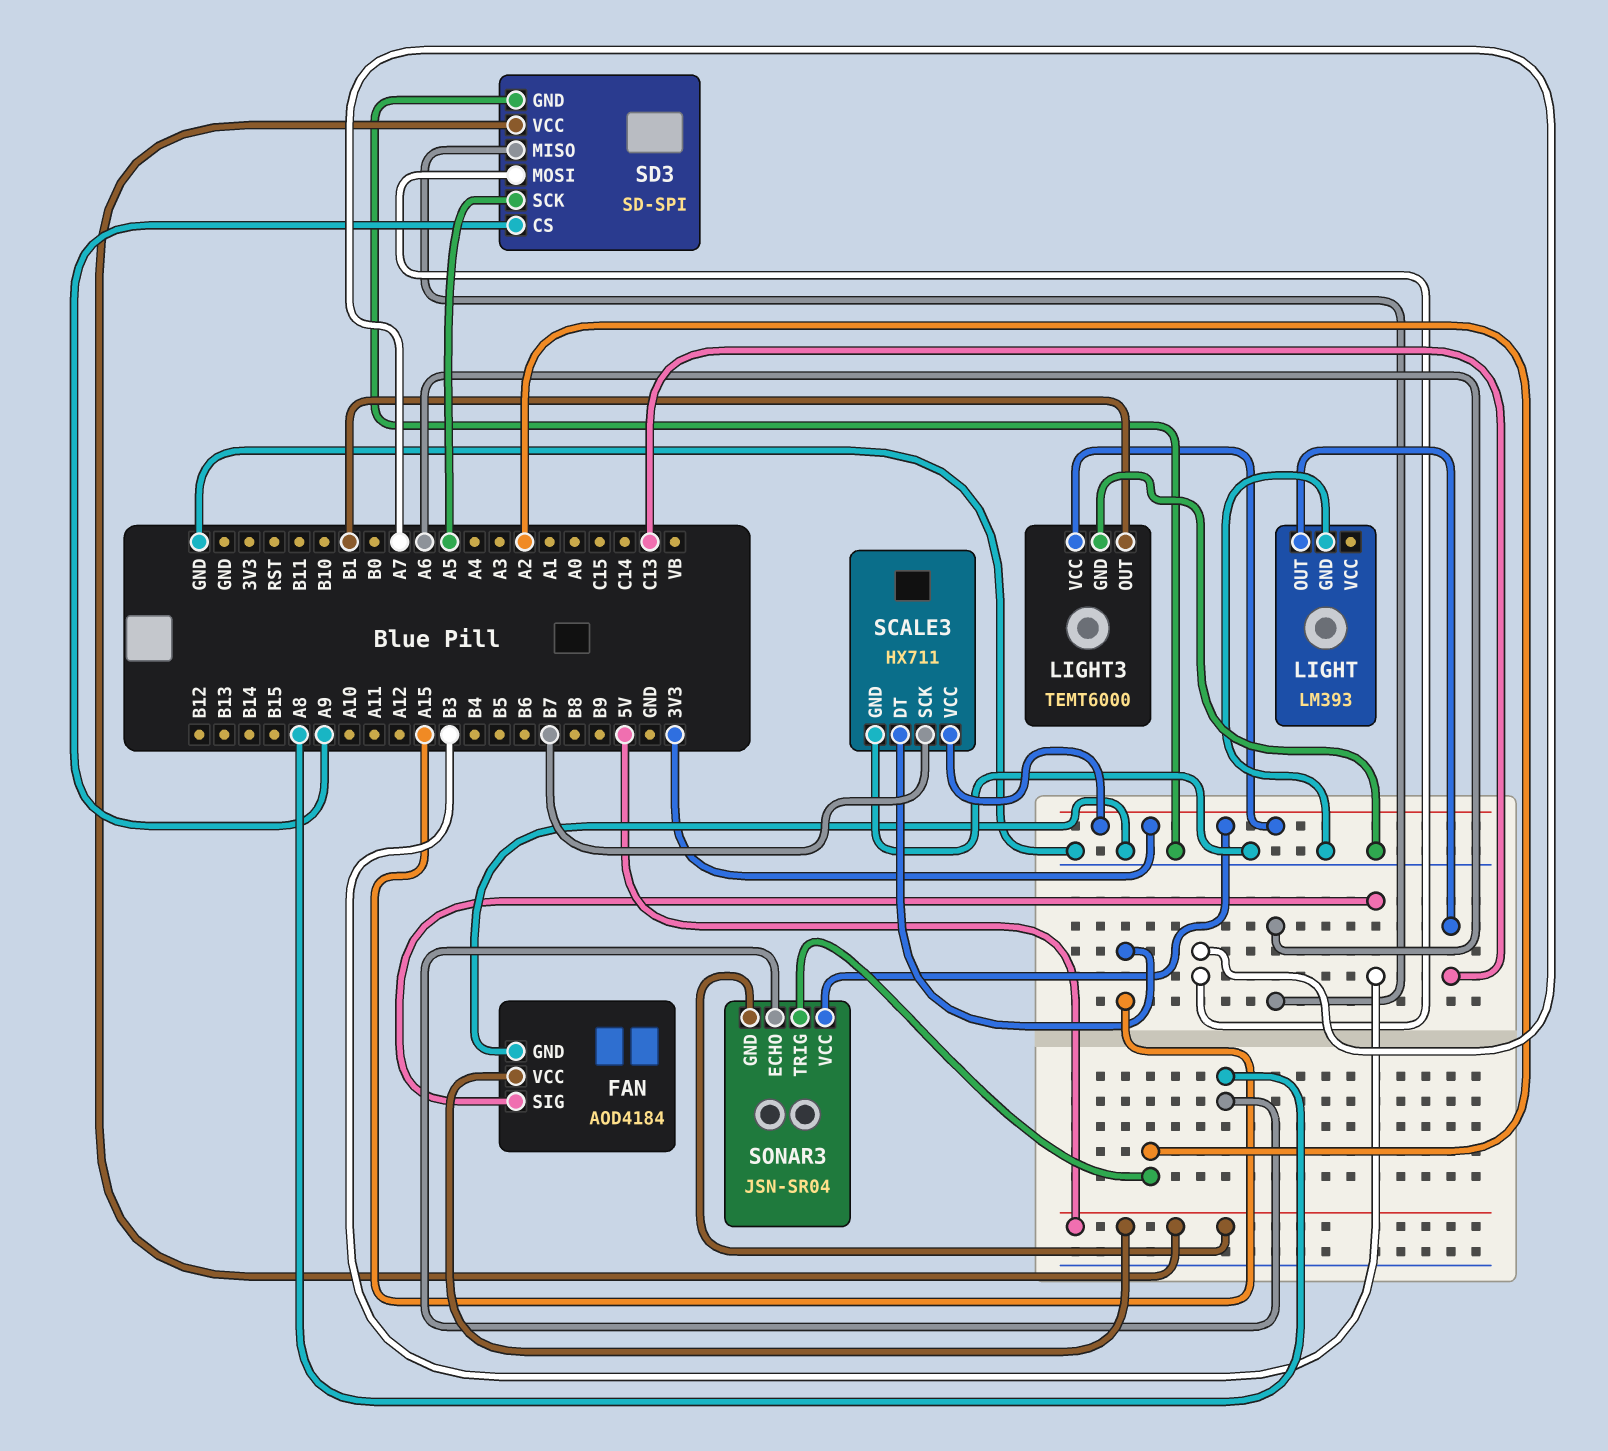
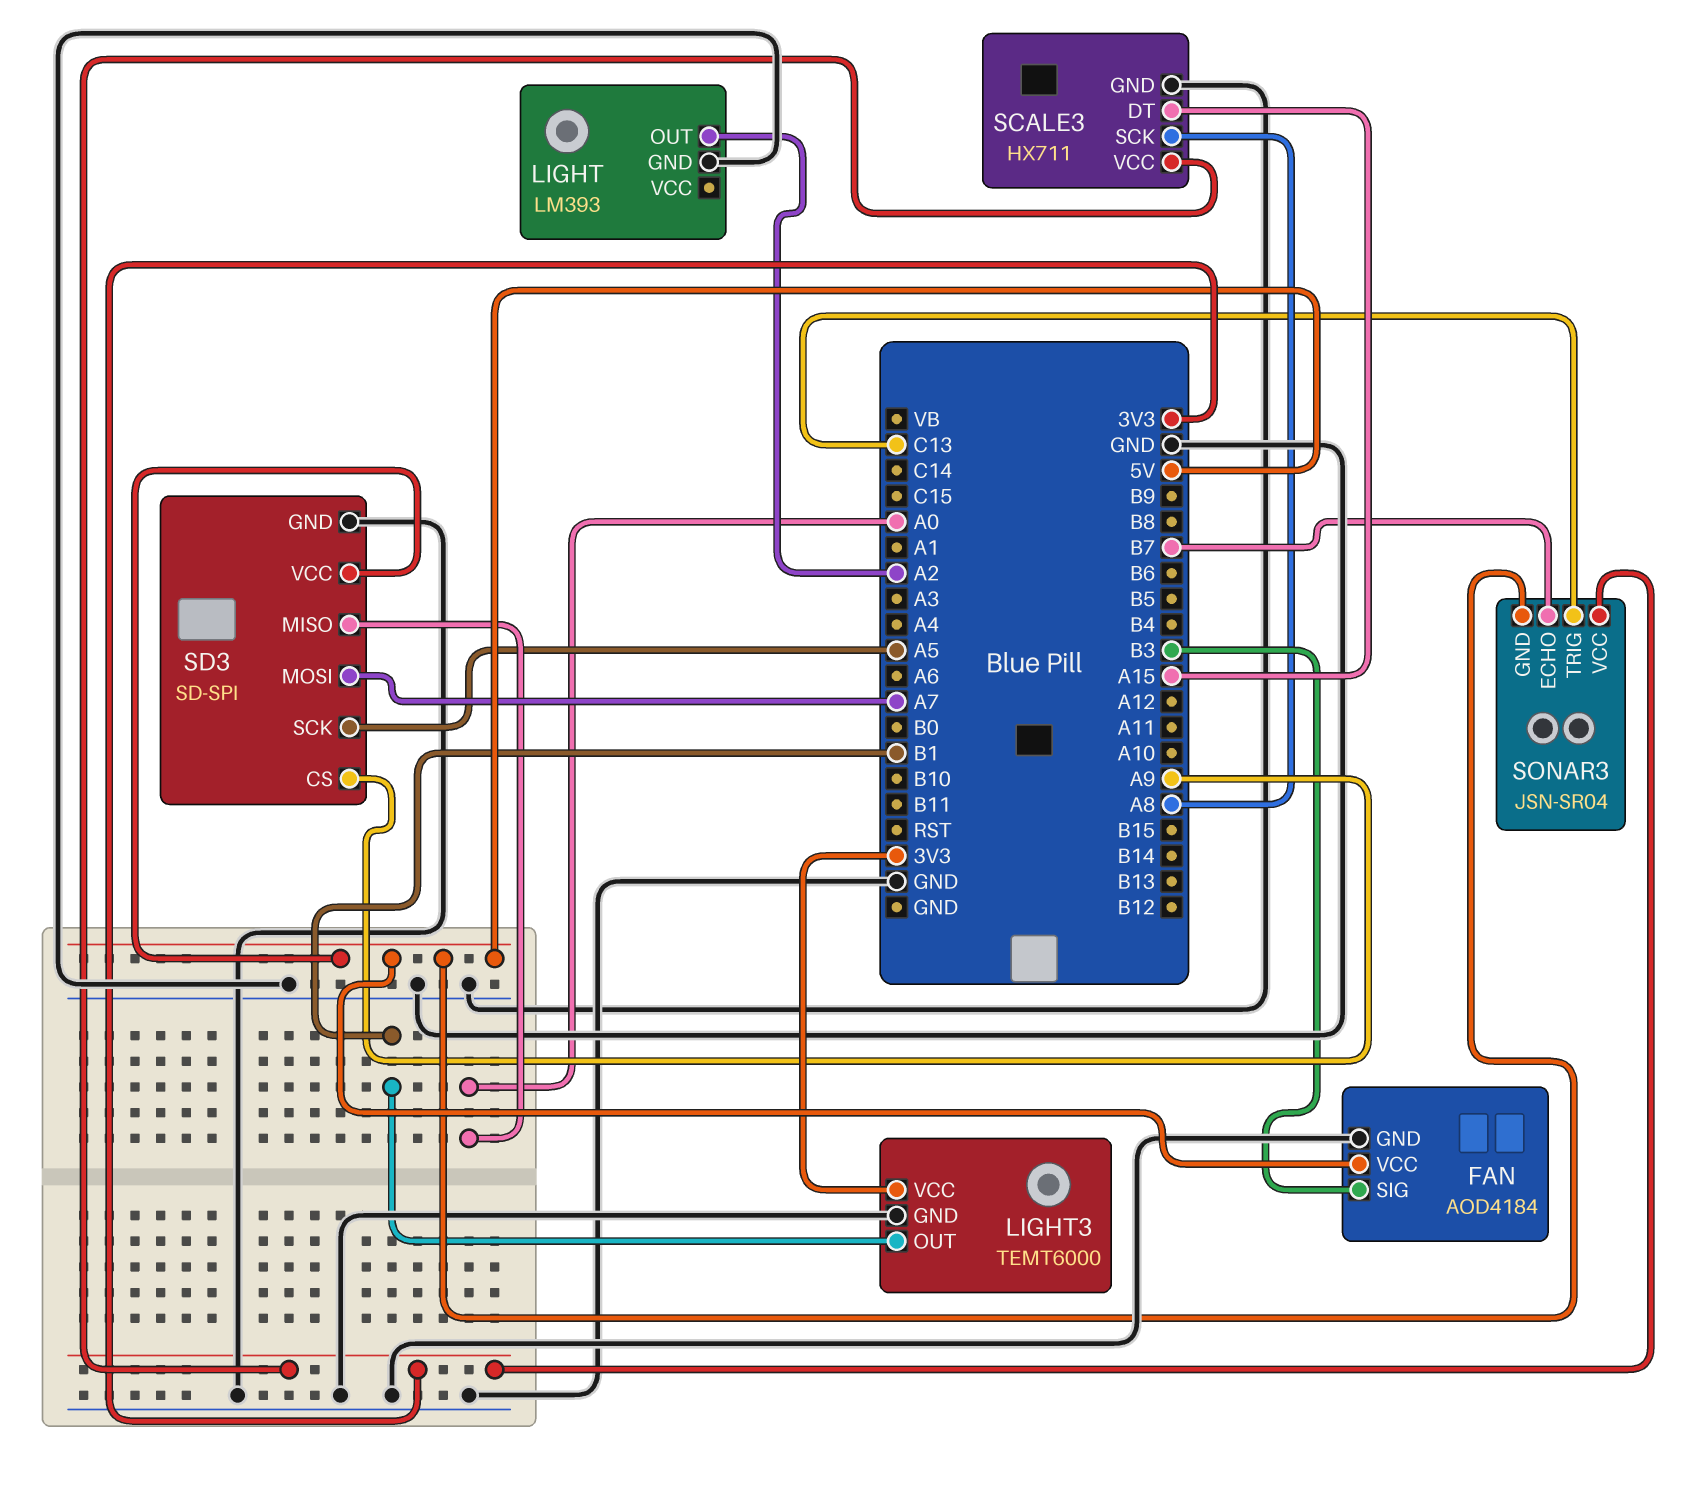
LIGHT pin OUT: C13 -> A2
SCALE3 pin SCK: B7 -> A8
SD3 pin MISO: A6 -> A0
SONAR3 pin ECHO: A8 -> B7
SONAR3 pin TRIG: A2 -> C13

